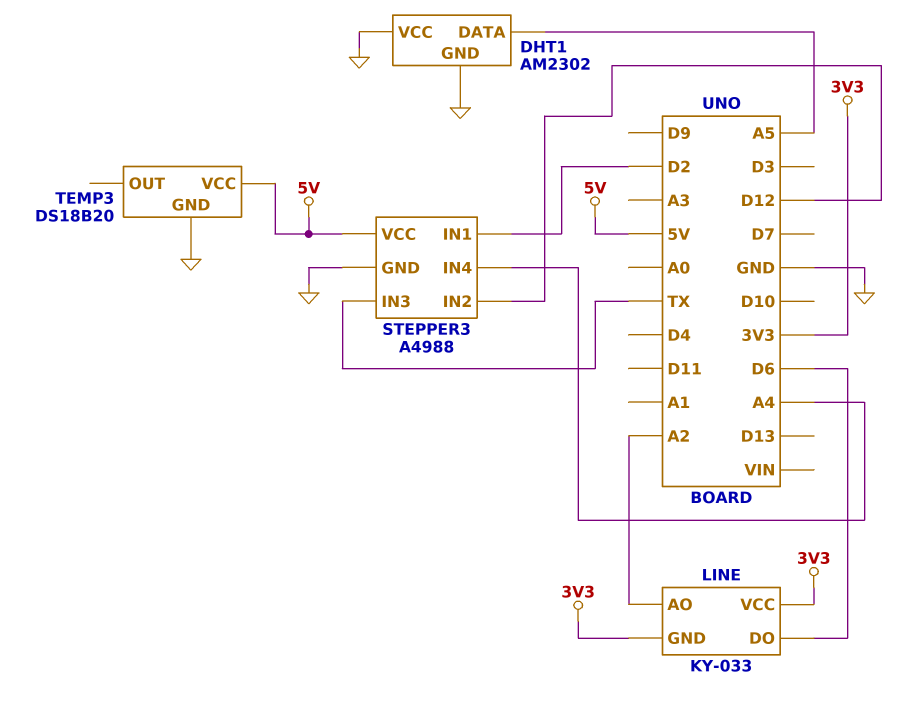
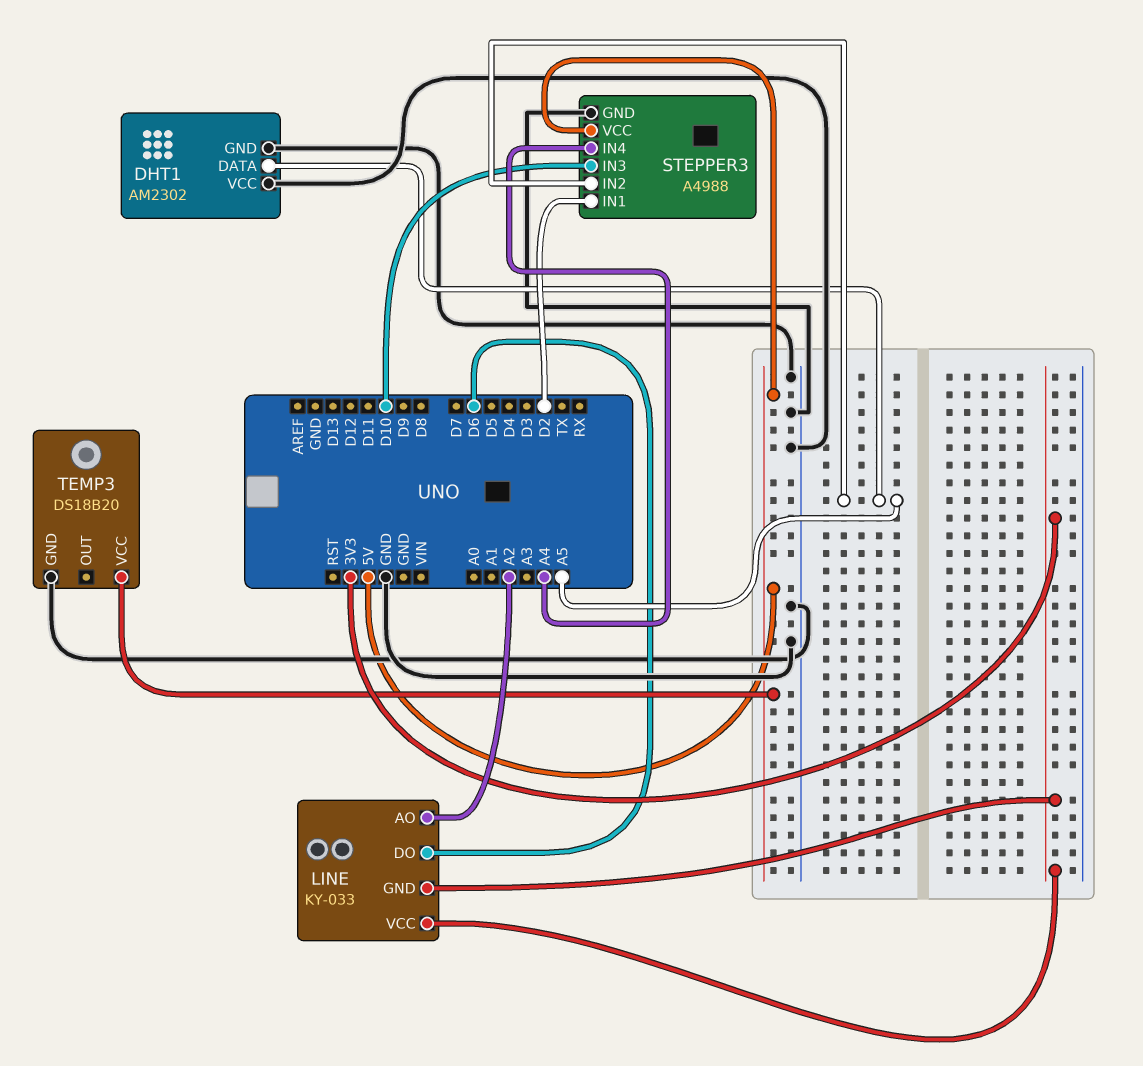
STEPPER3 pin IN2: D12 -> A5
STEPPER3 pin IN3: TX -> D10

